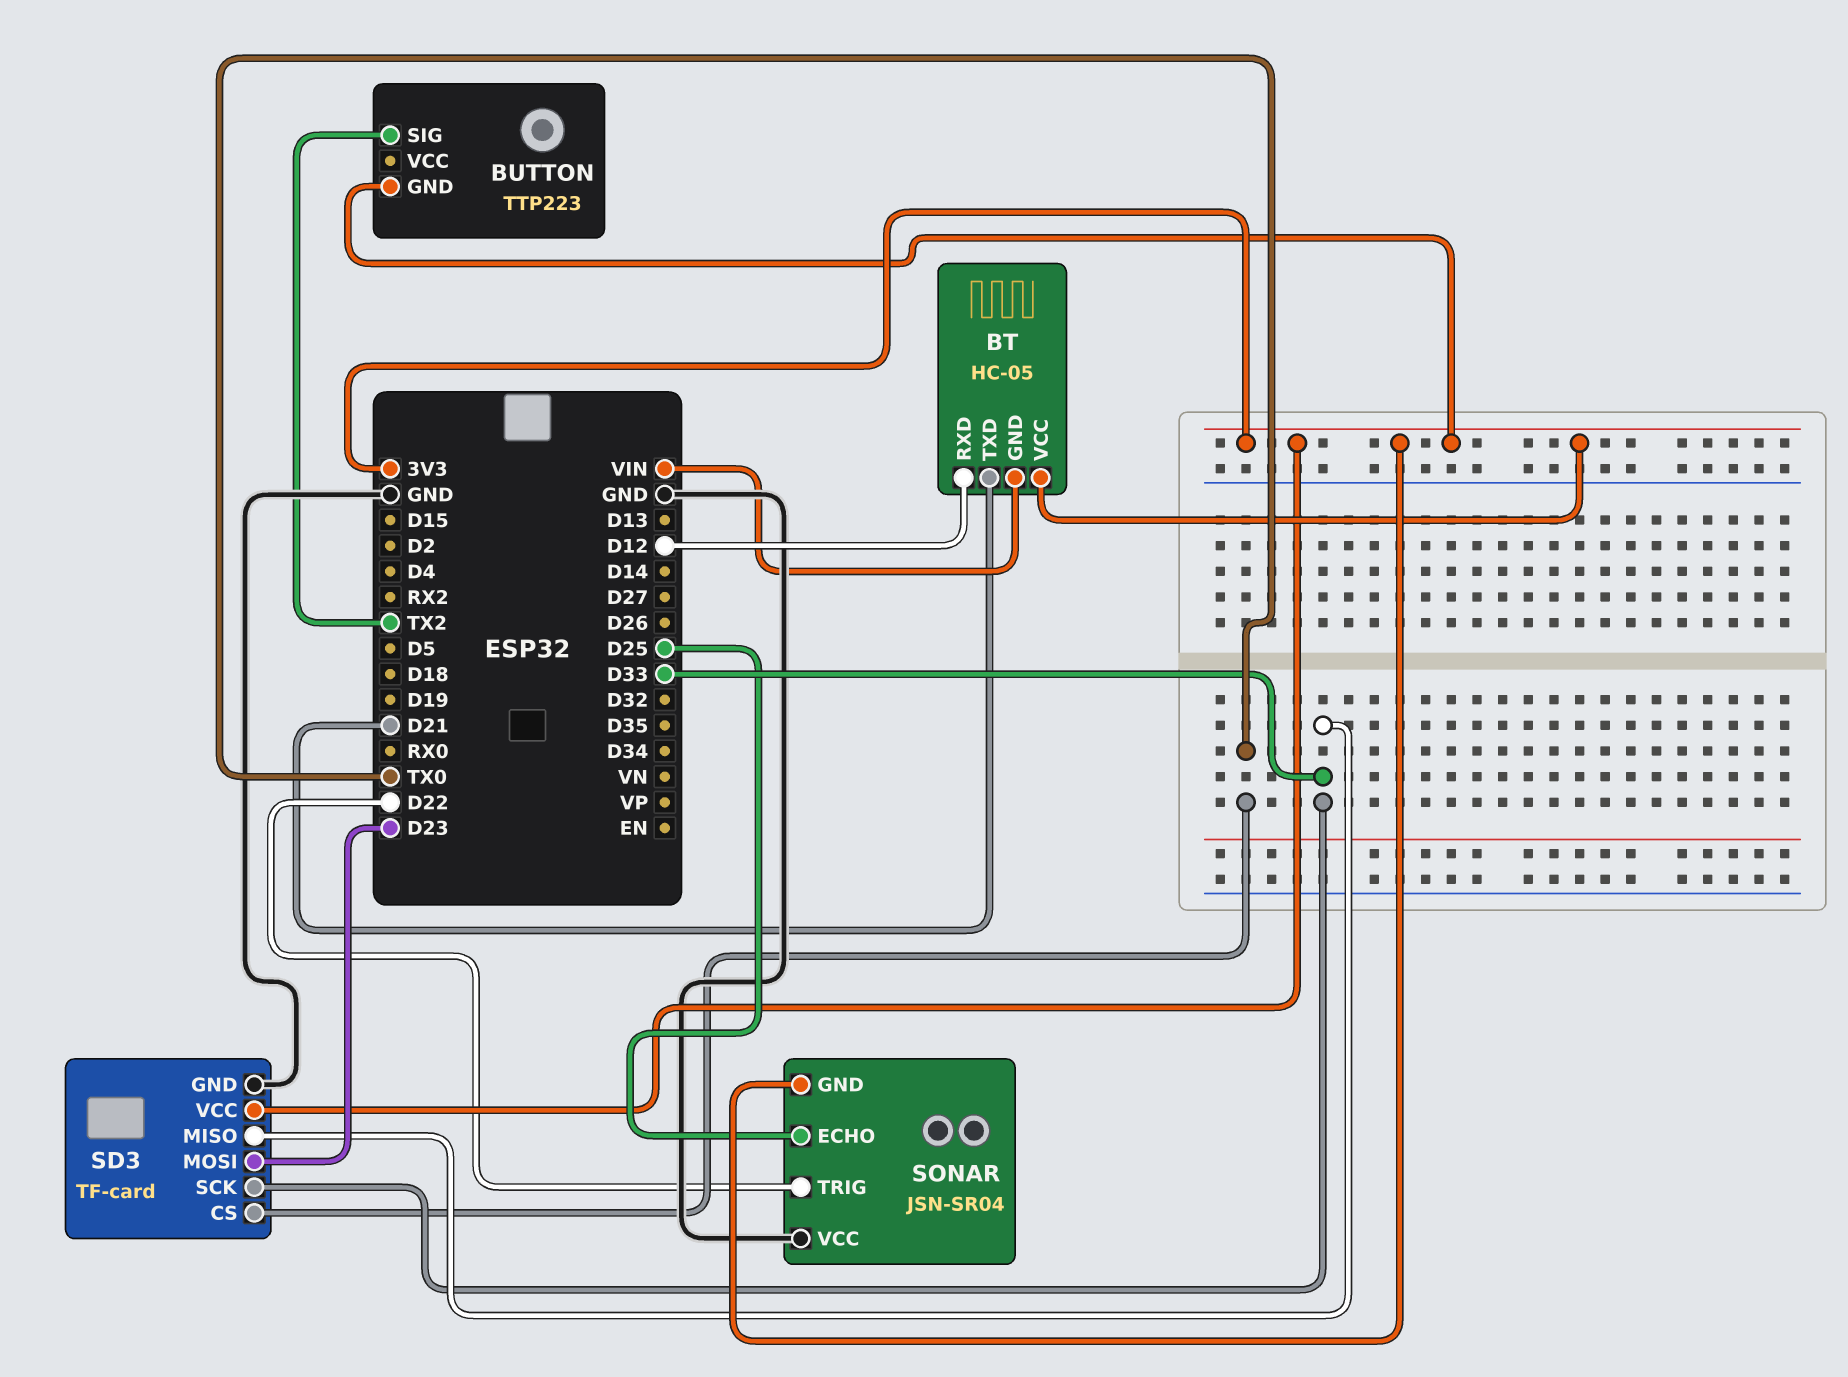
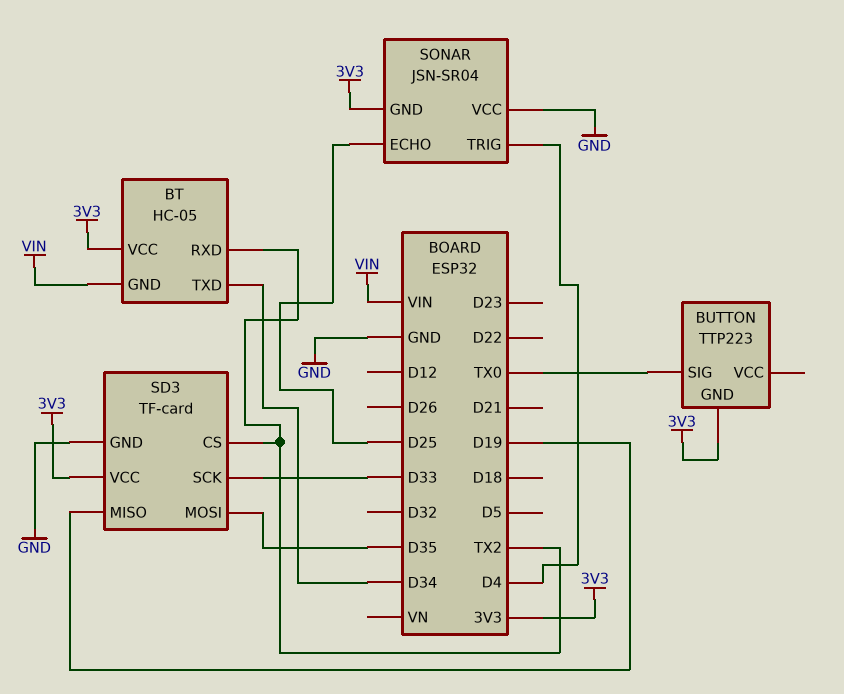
BT pin RXD: D12 -> TX2
BT pin TXD: D21 -> D34
BUTTON pin SIG: TX2 -> TX0
SD3 pin CS: TX0 -> TX2
SD3 pin MISO: D33 -> D19
SD3 pin MOSI: D23 -> D35
SONAR pin TRIG: D22 -> D4

